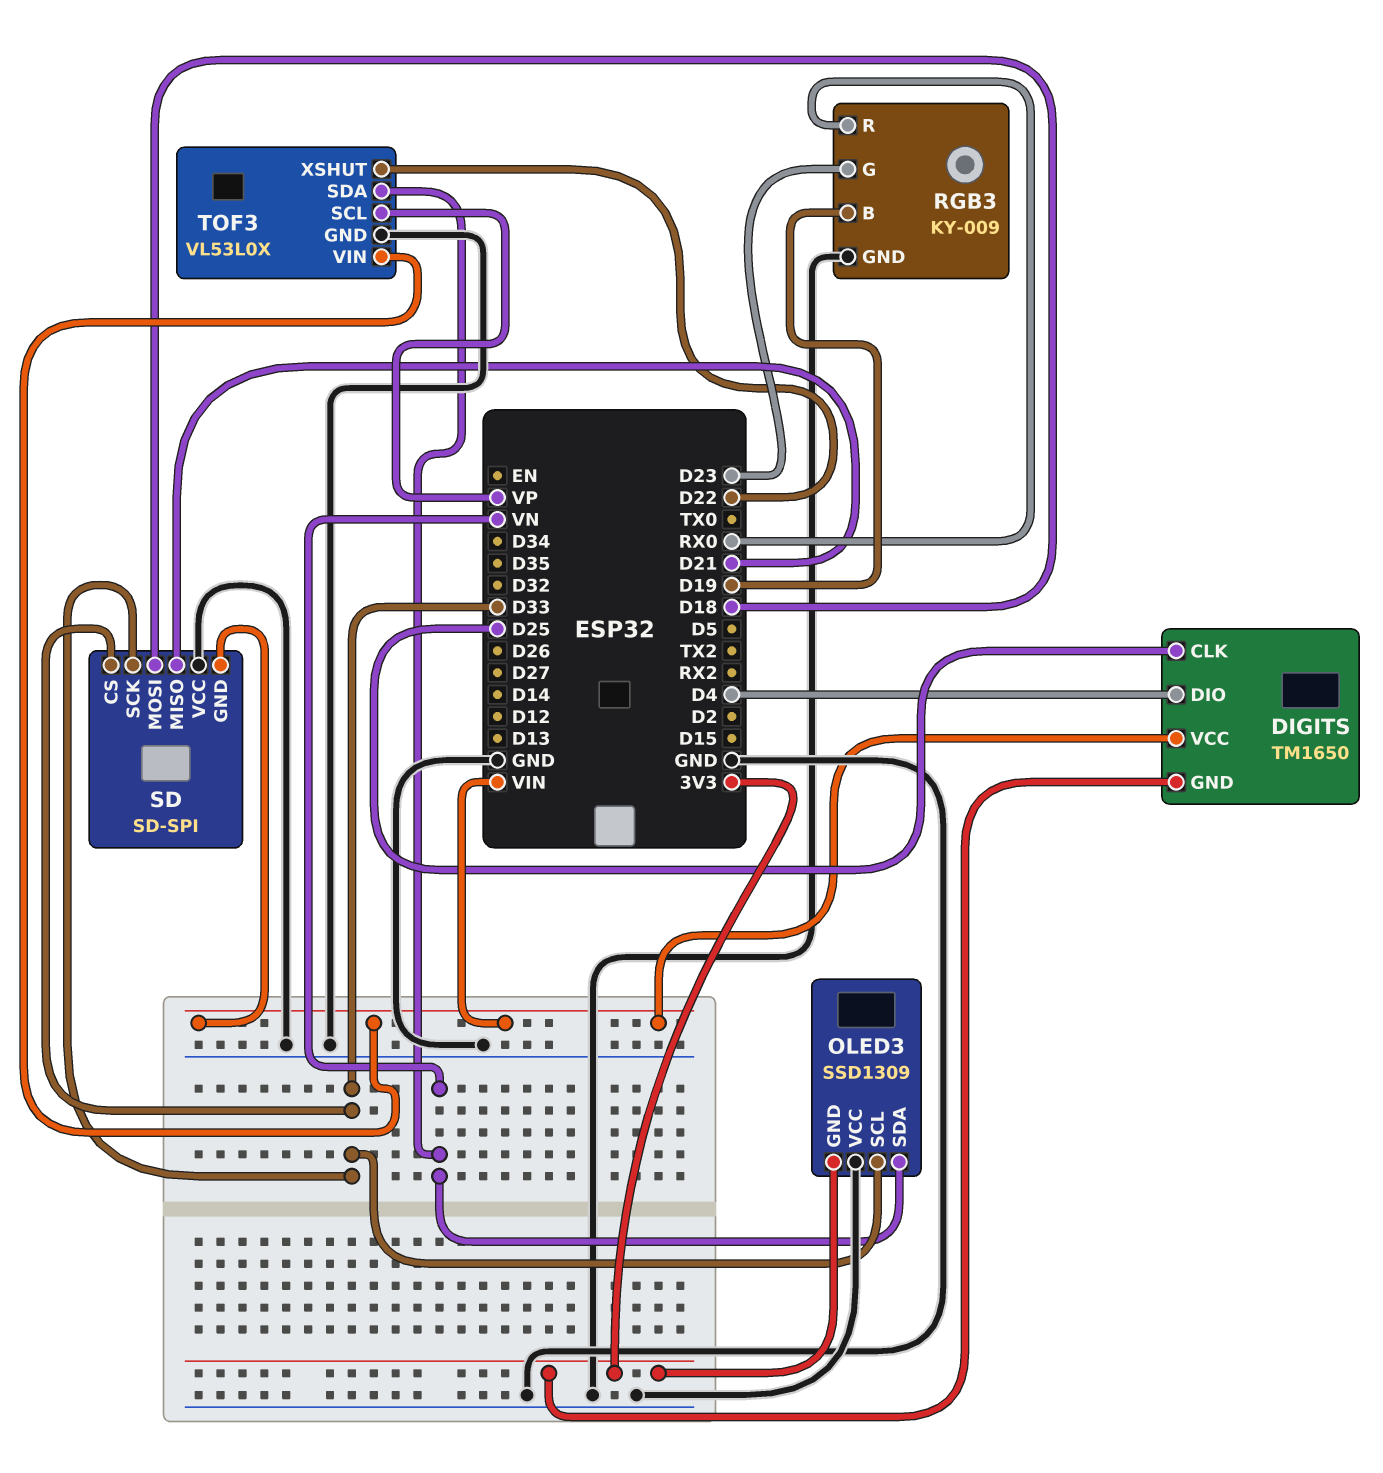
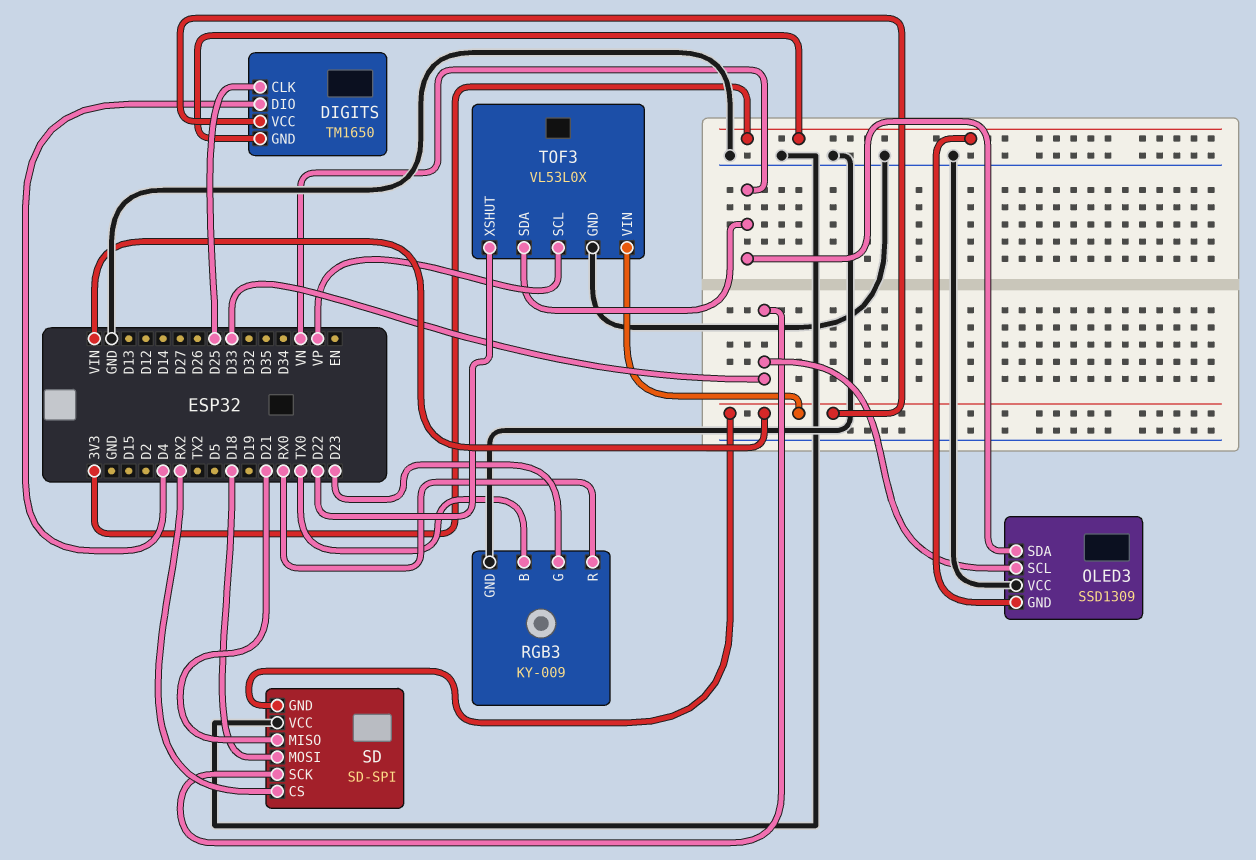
RGB3 pin B: D19 -> TX0
SD pin CS: D33 -> RX2

